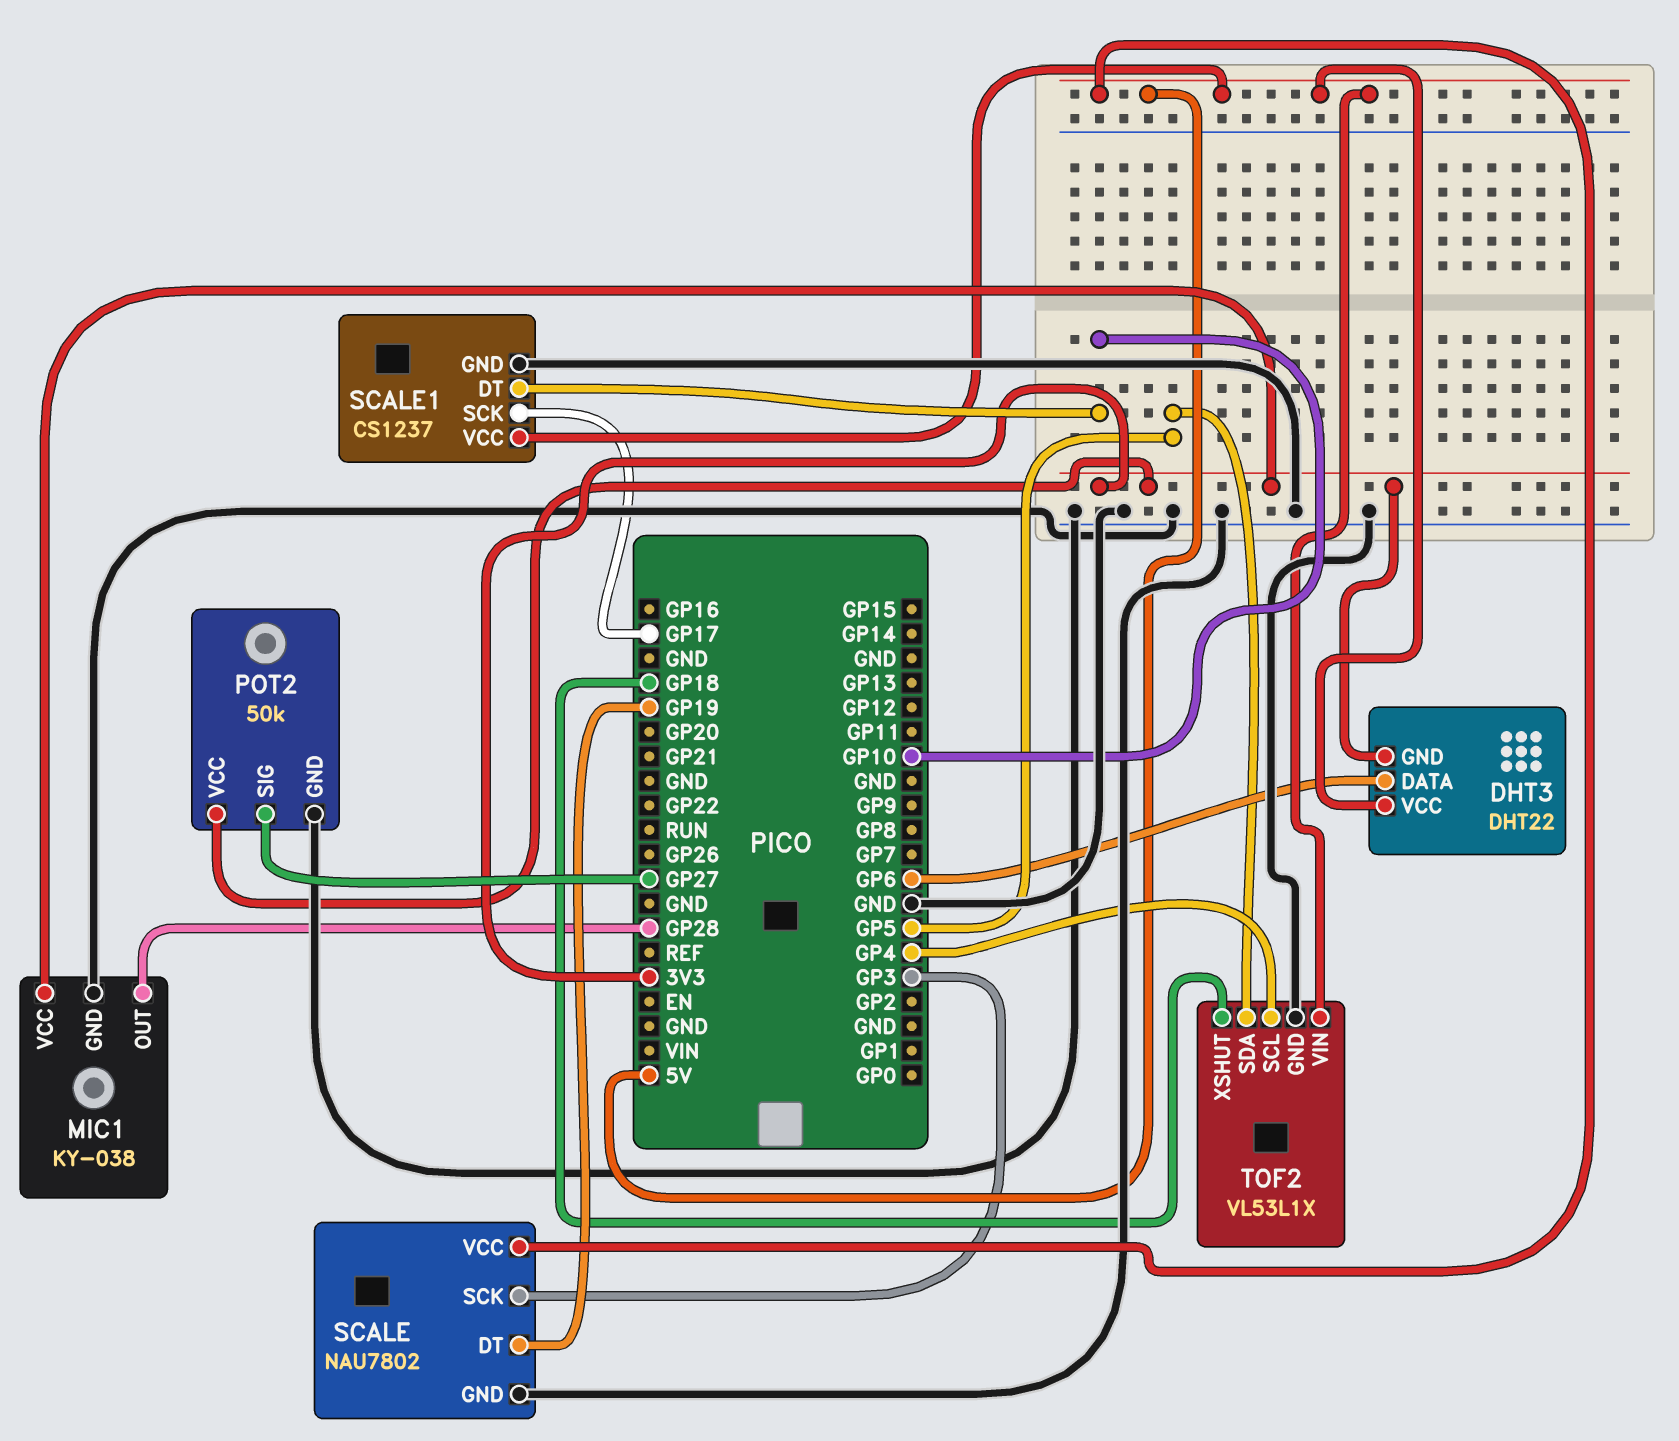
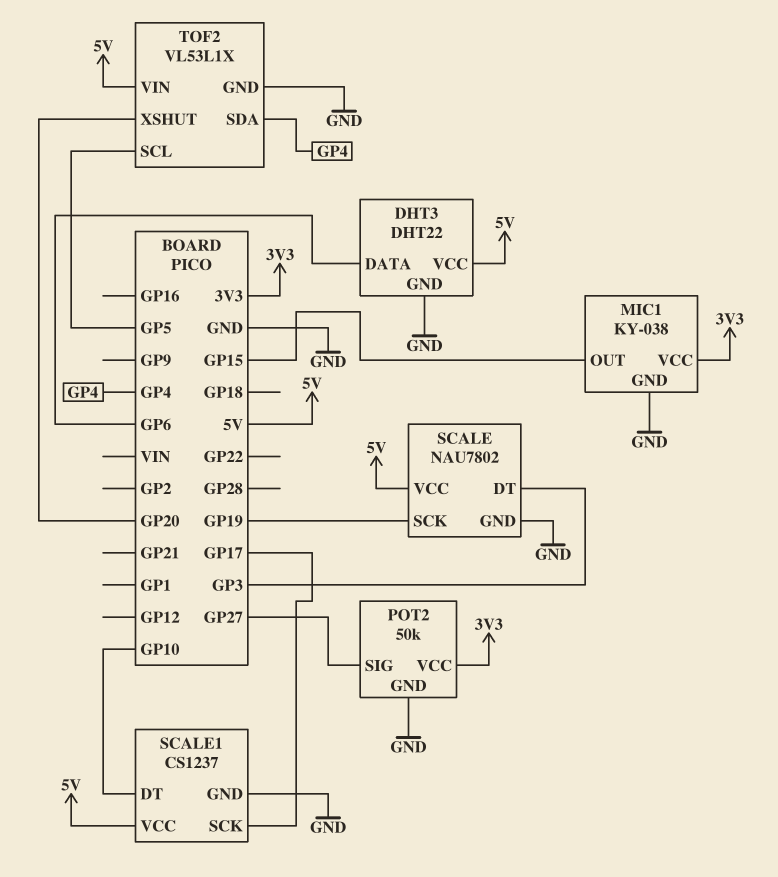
DHT3 pin GND: 3V3 -> GND
MIC1 pin OUT: GP28 -> GP15
SCALE pin DT: GP19 -> GP3
SCALE pin SCK: GP3 -> GP19
TOF2 pin SCL: GP4 -> GP5
TOF2 pin SDA: GP5 -> GP4
TOF2 pin XSHUT: GP18 -> GP20

